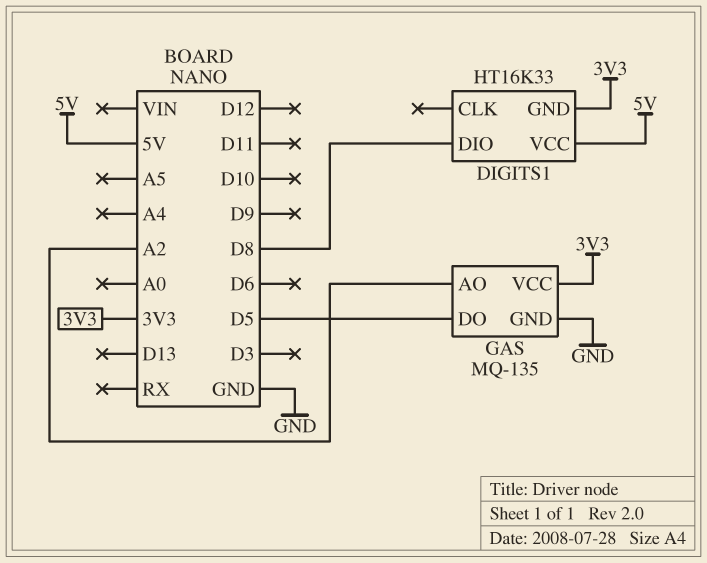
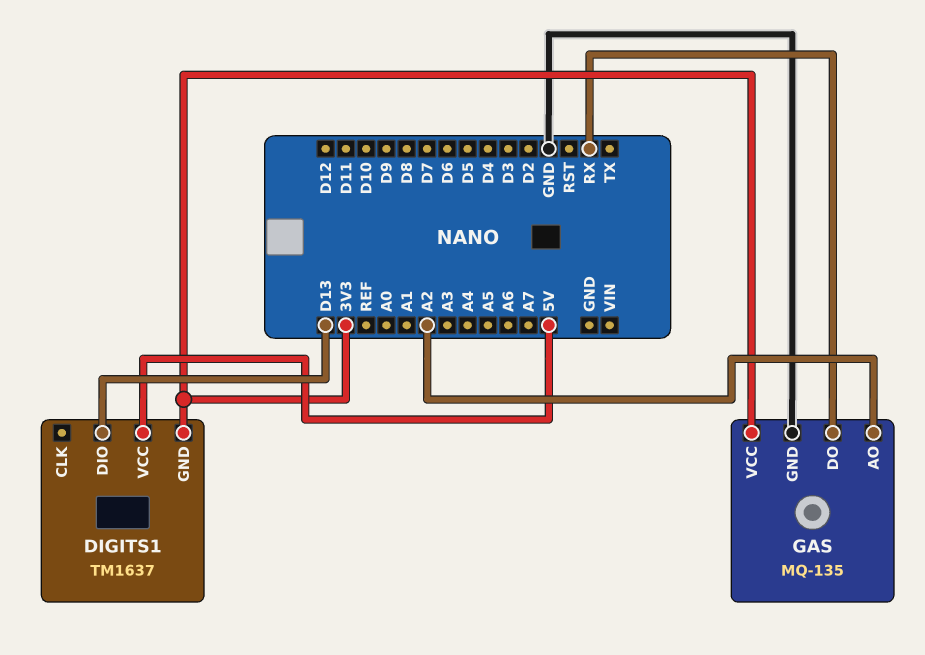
DIGITS1: HT16K33 -> TM1637
DIGITS1 pin DIO: D8 -> D13
GAS pin DO: D5 -> RX

